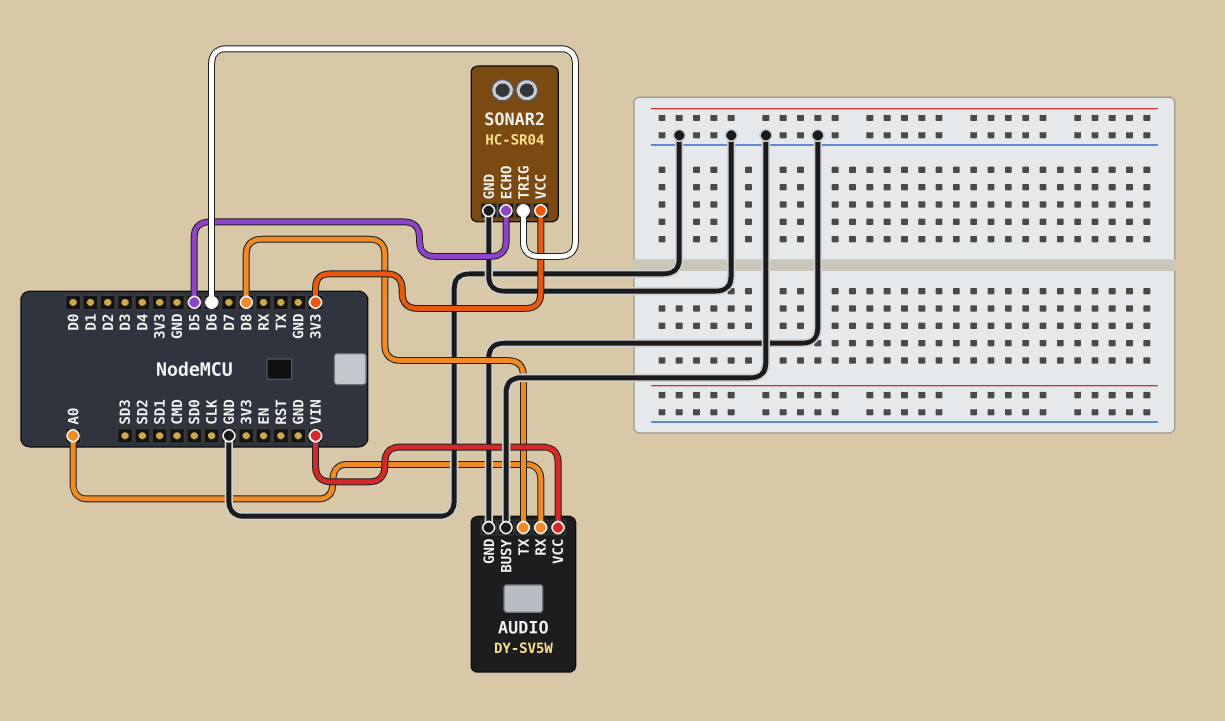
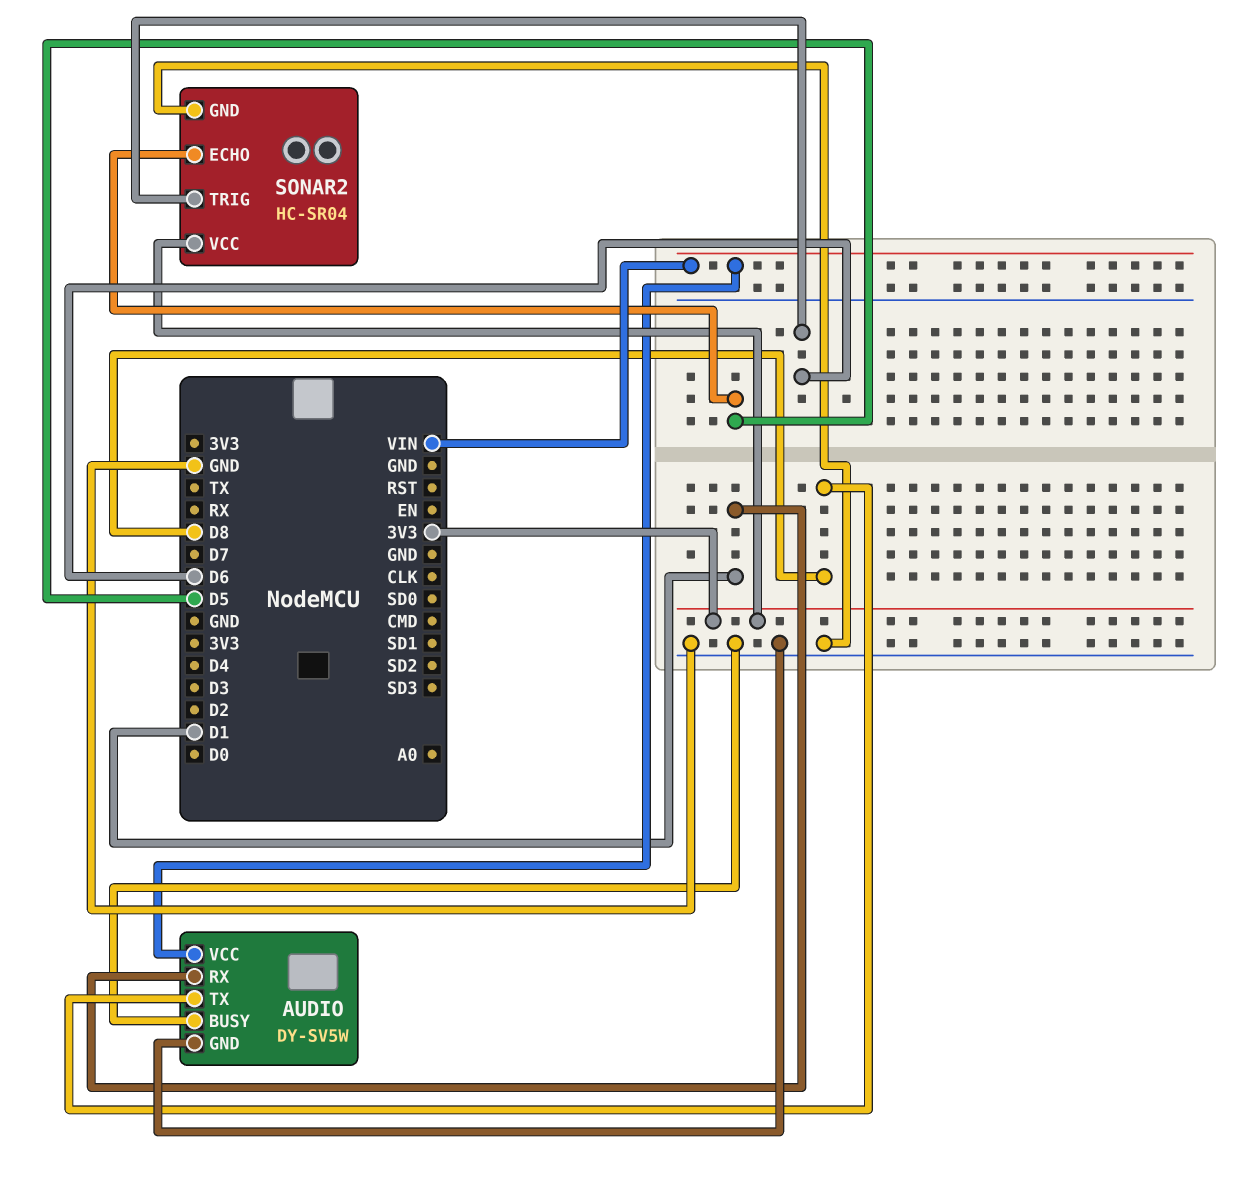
AUDIO pin RX: A0 -> D1

